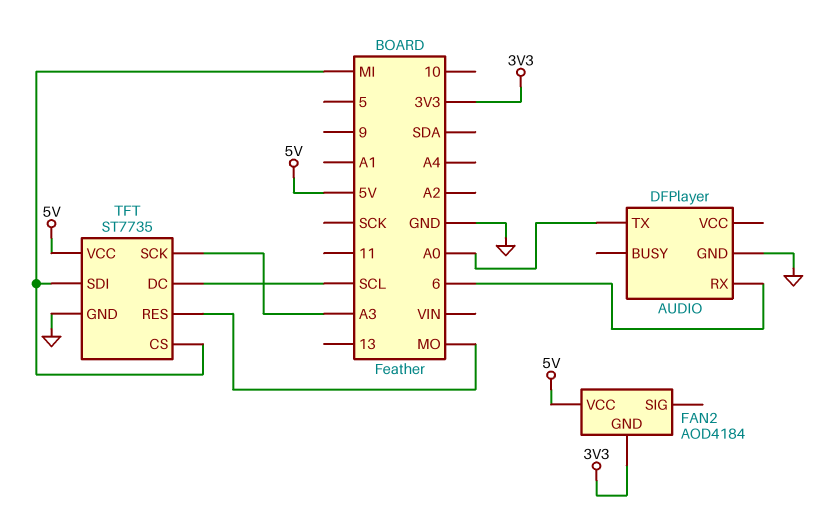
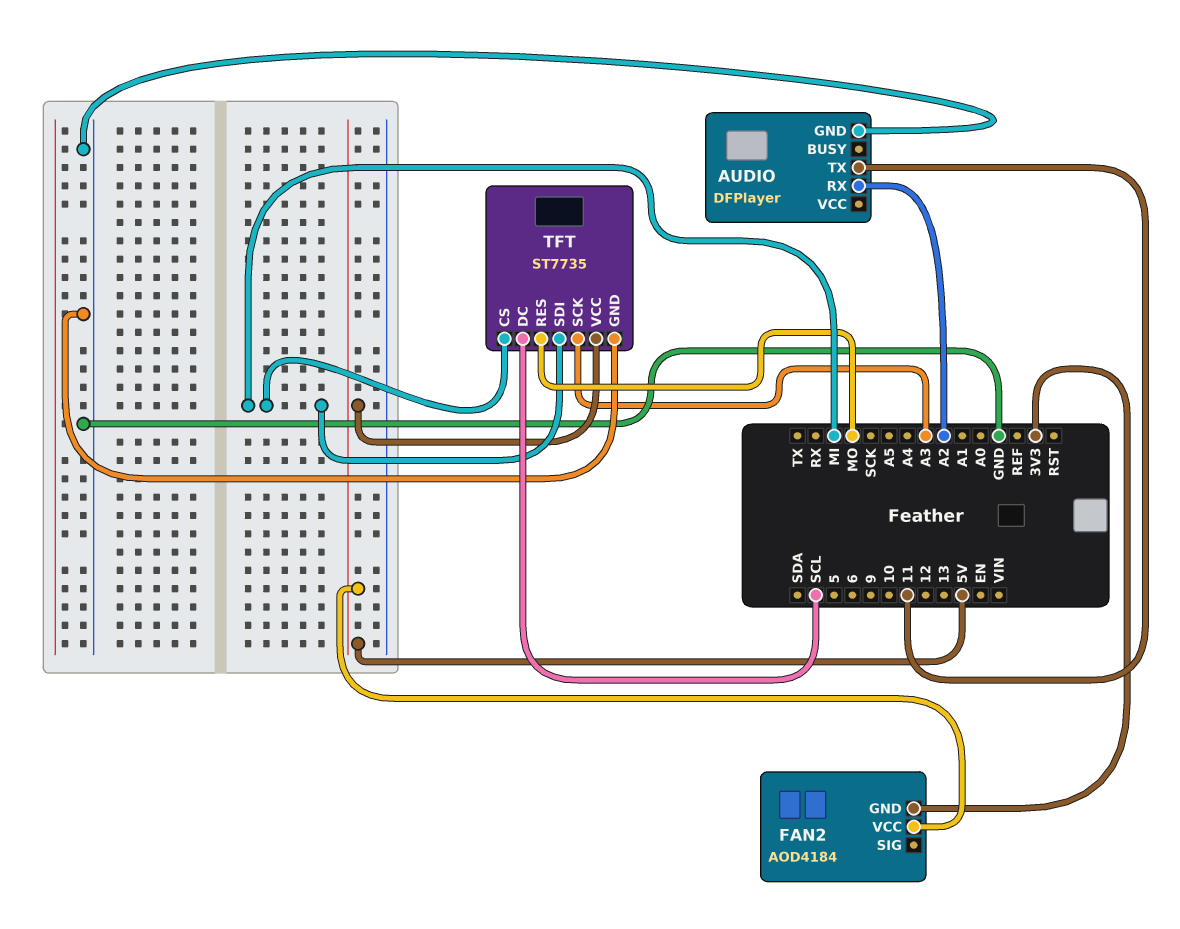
AUDIO pin RX: 6 -> A2
AUDIO pin TX: A0 -> 11

